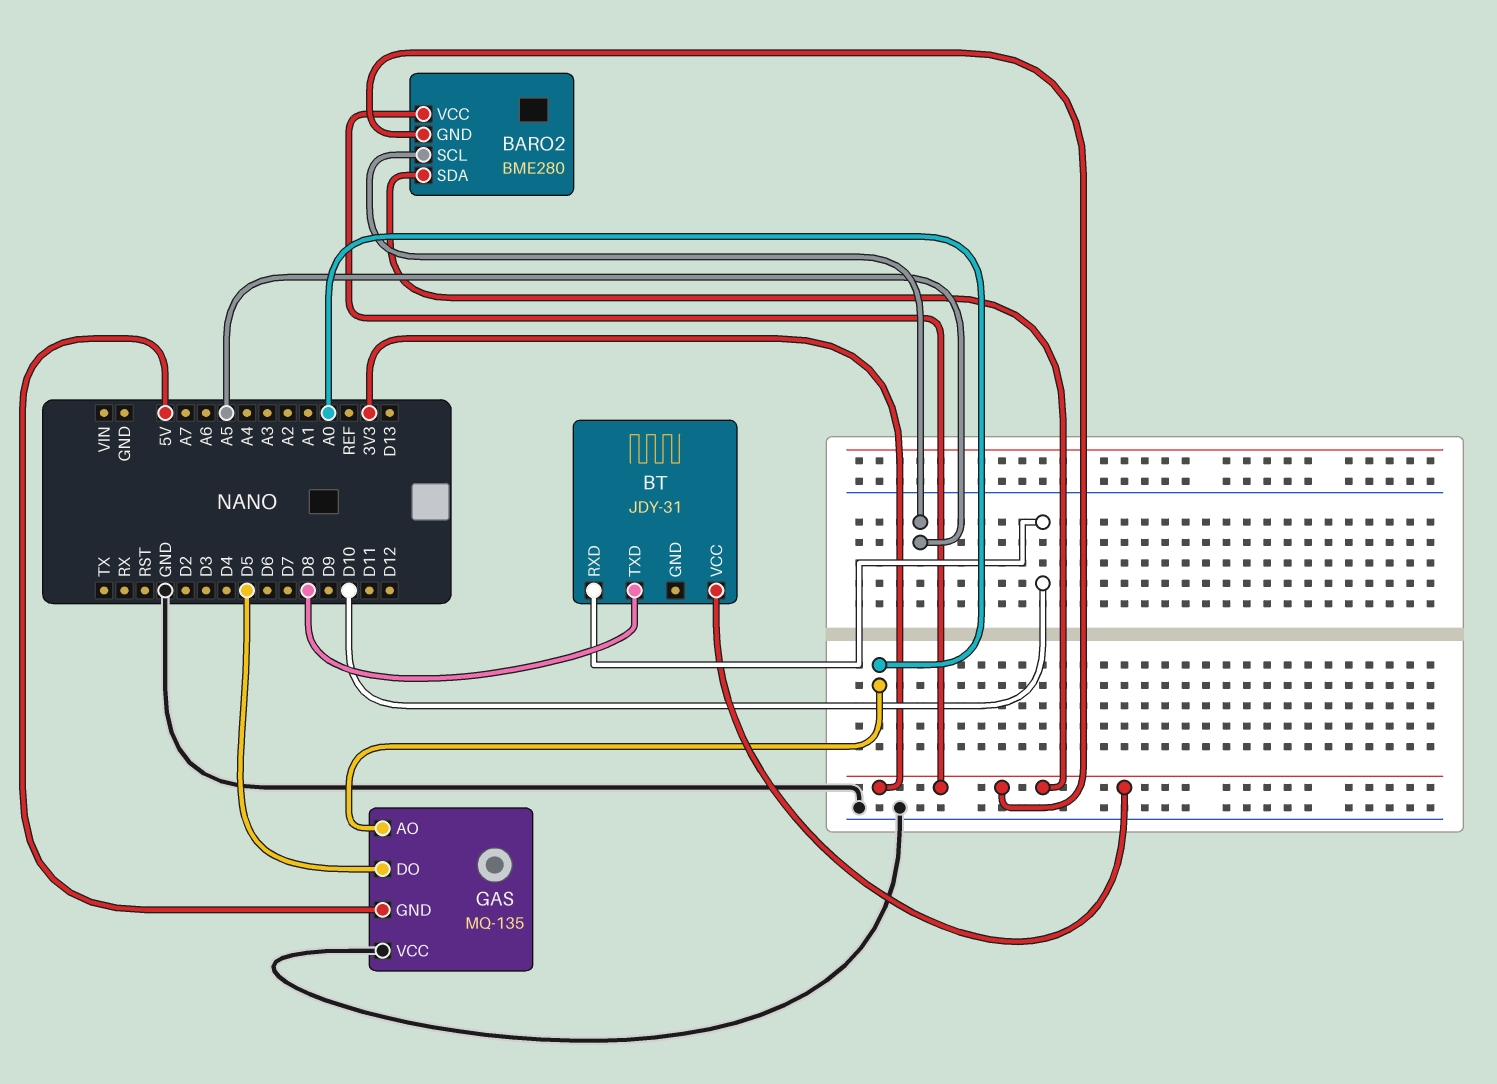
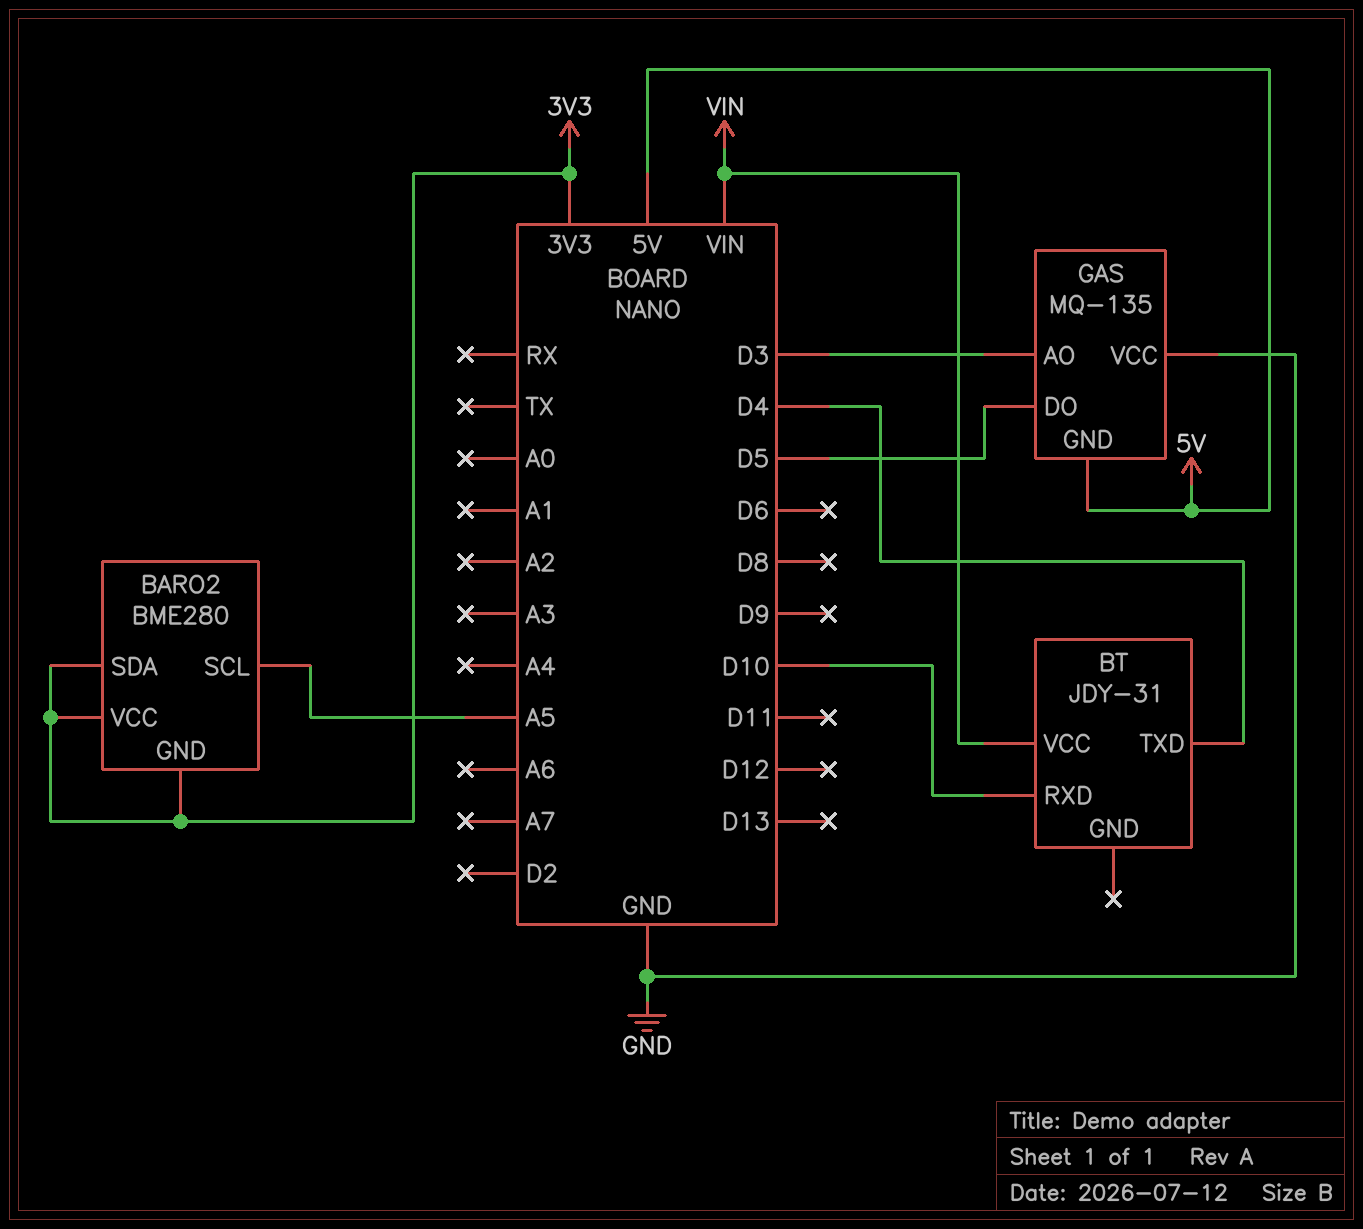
BT pin TXD: D8 -> D4
BT pin VCC: 3V3 -> VIN
GAS pin AO: A0 -> D3

